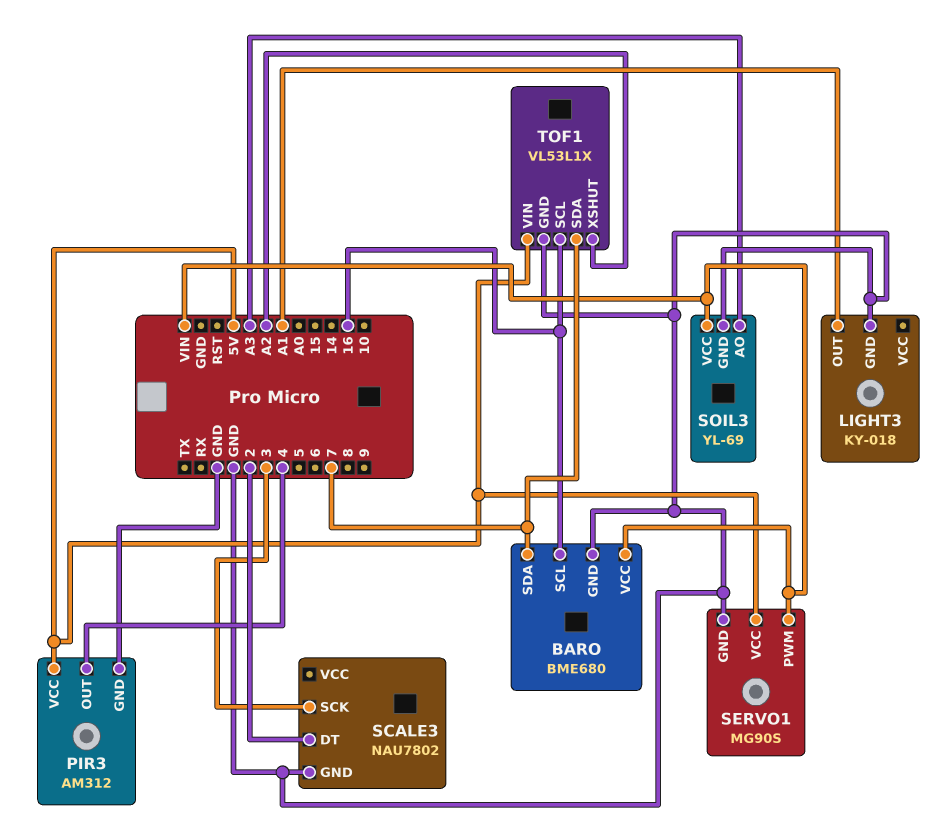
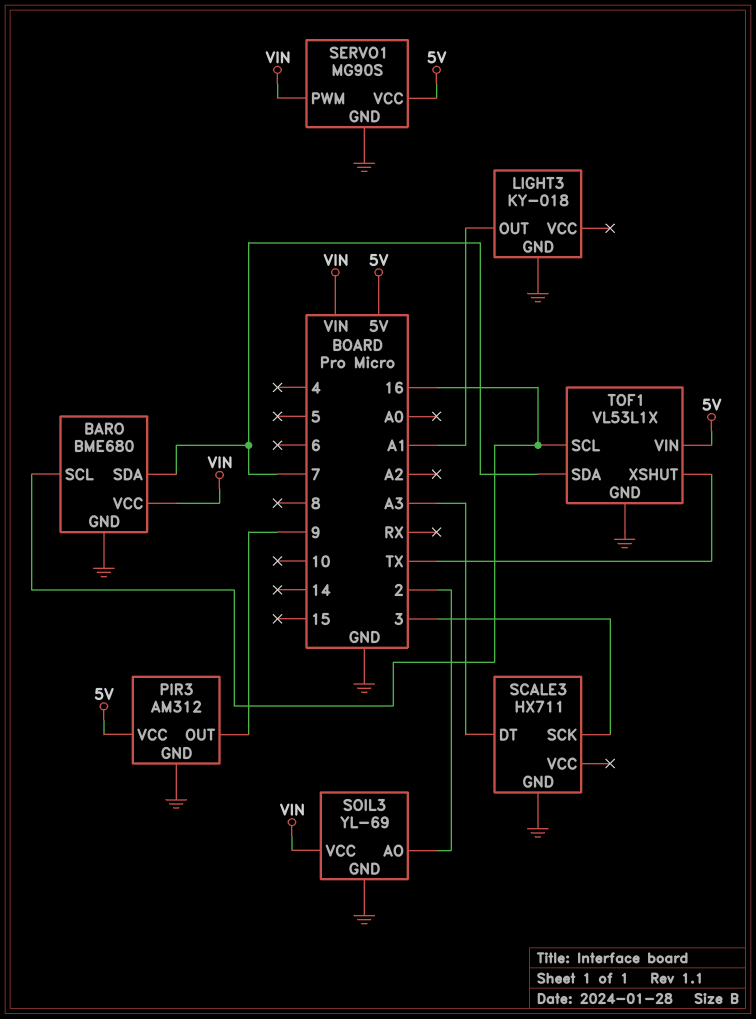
PIR3 pin OUT: 4 -> 9
SCALE3: NAU7802 -> HX711
SCALE3 pin DT: 2 -> A3
SOIL3 pin AO: A3 -> 2
TOF1 pin XSHUT: A2 -> TX

